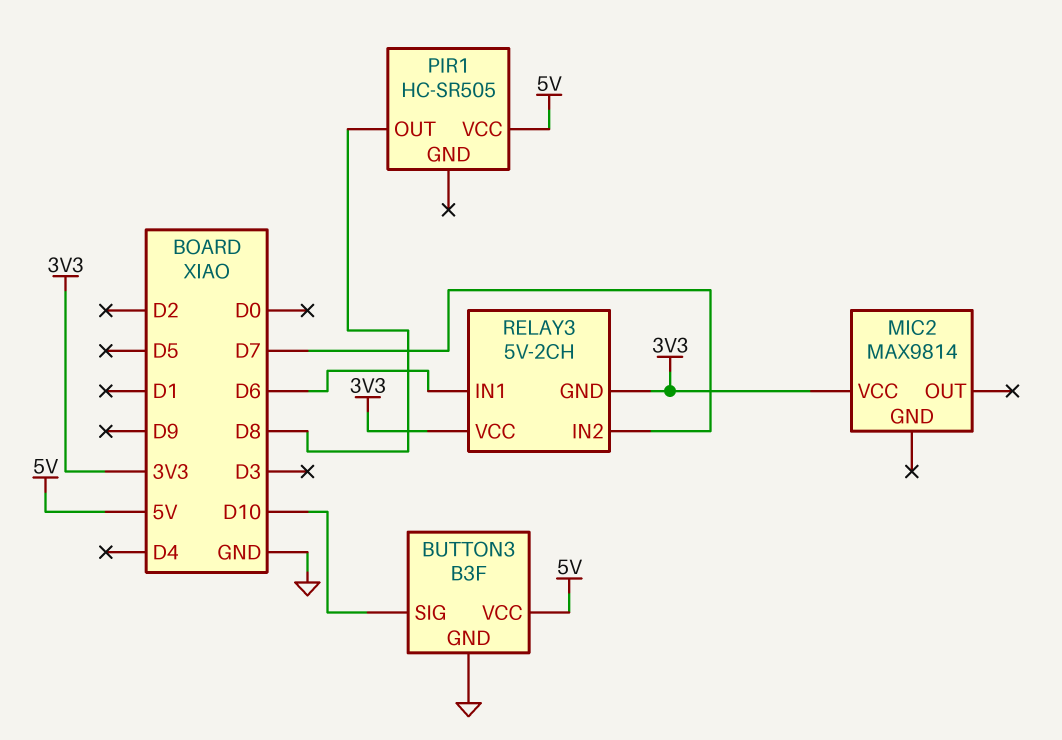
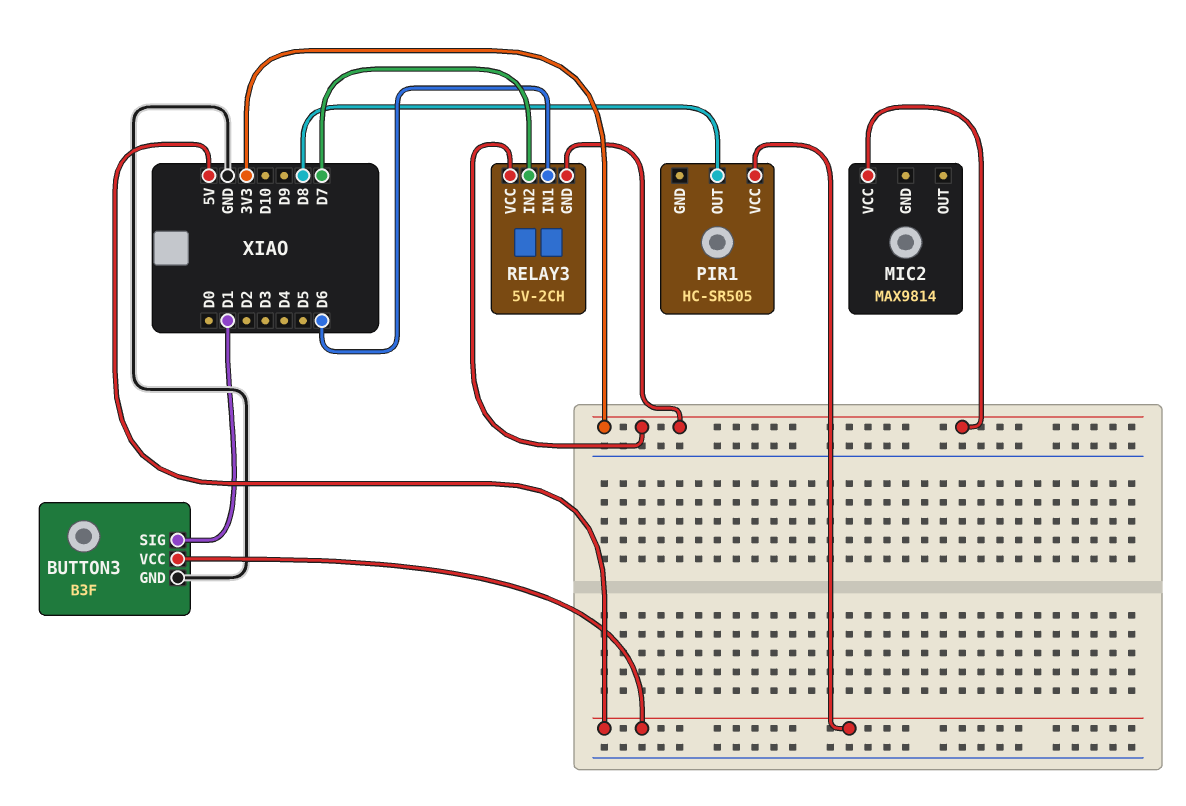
BUTTON3 pin SIG: D10 -> D1

